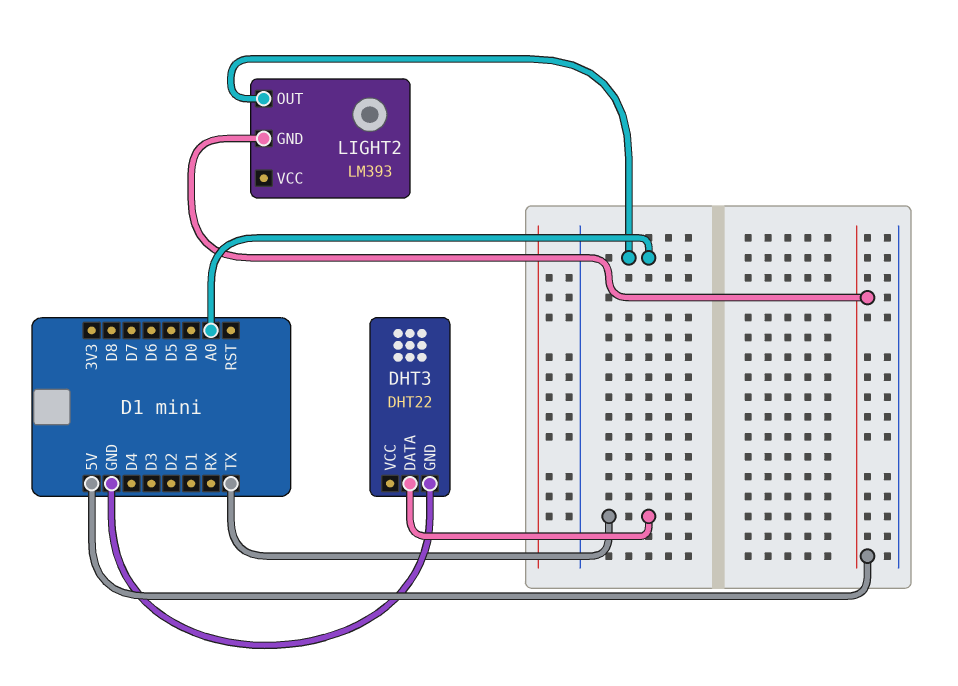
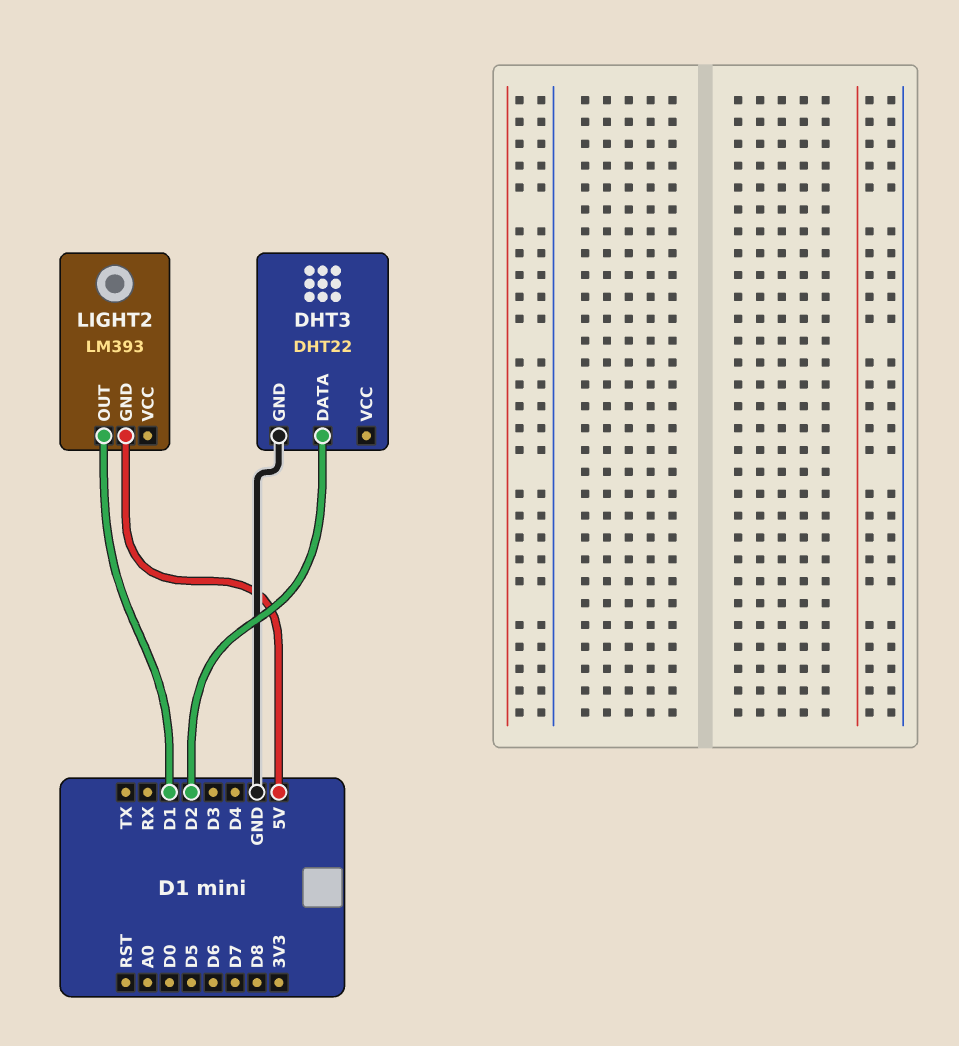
DHT3 pin DATA: TX -> D2
LIGHT2 pin OUT: A0 -> D1

